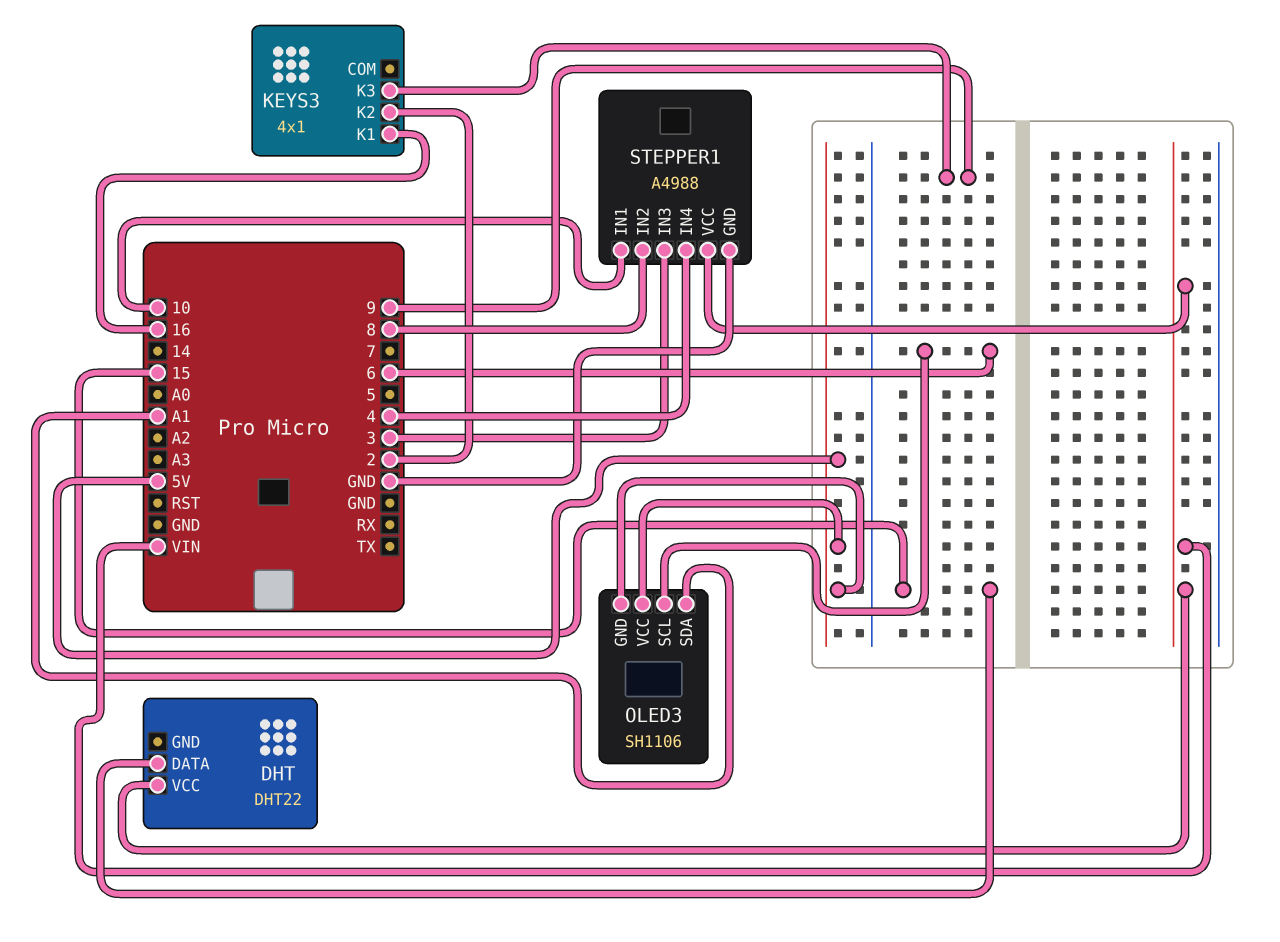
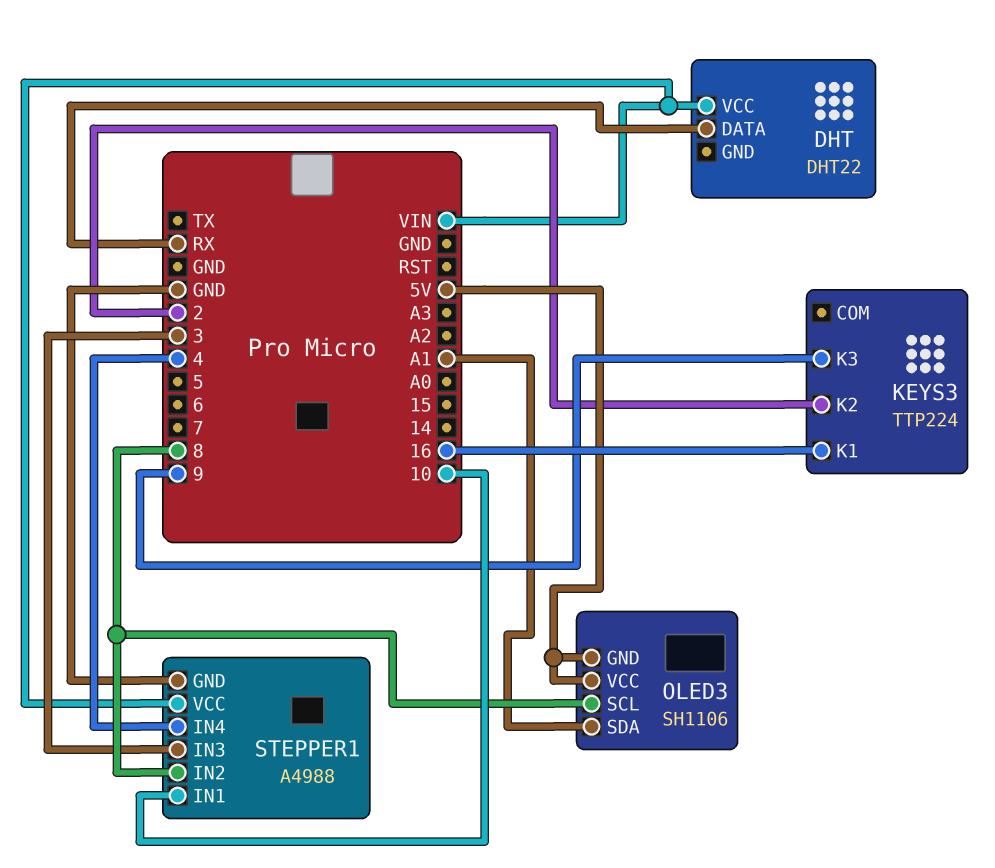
DHT pin DATA: 15 -> RX
KEYS3: 4x1 -> TTP224
OLED3 pin SCL: 6 -> 8

